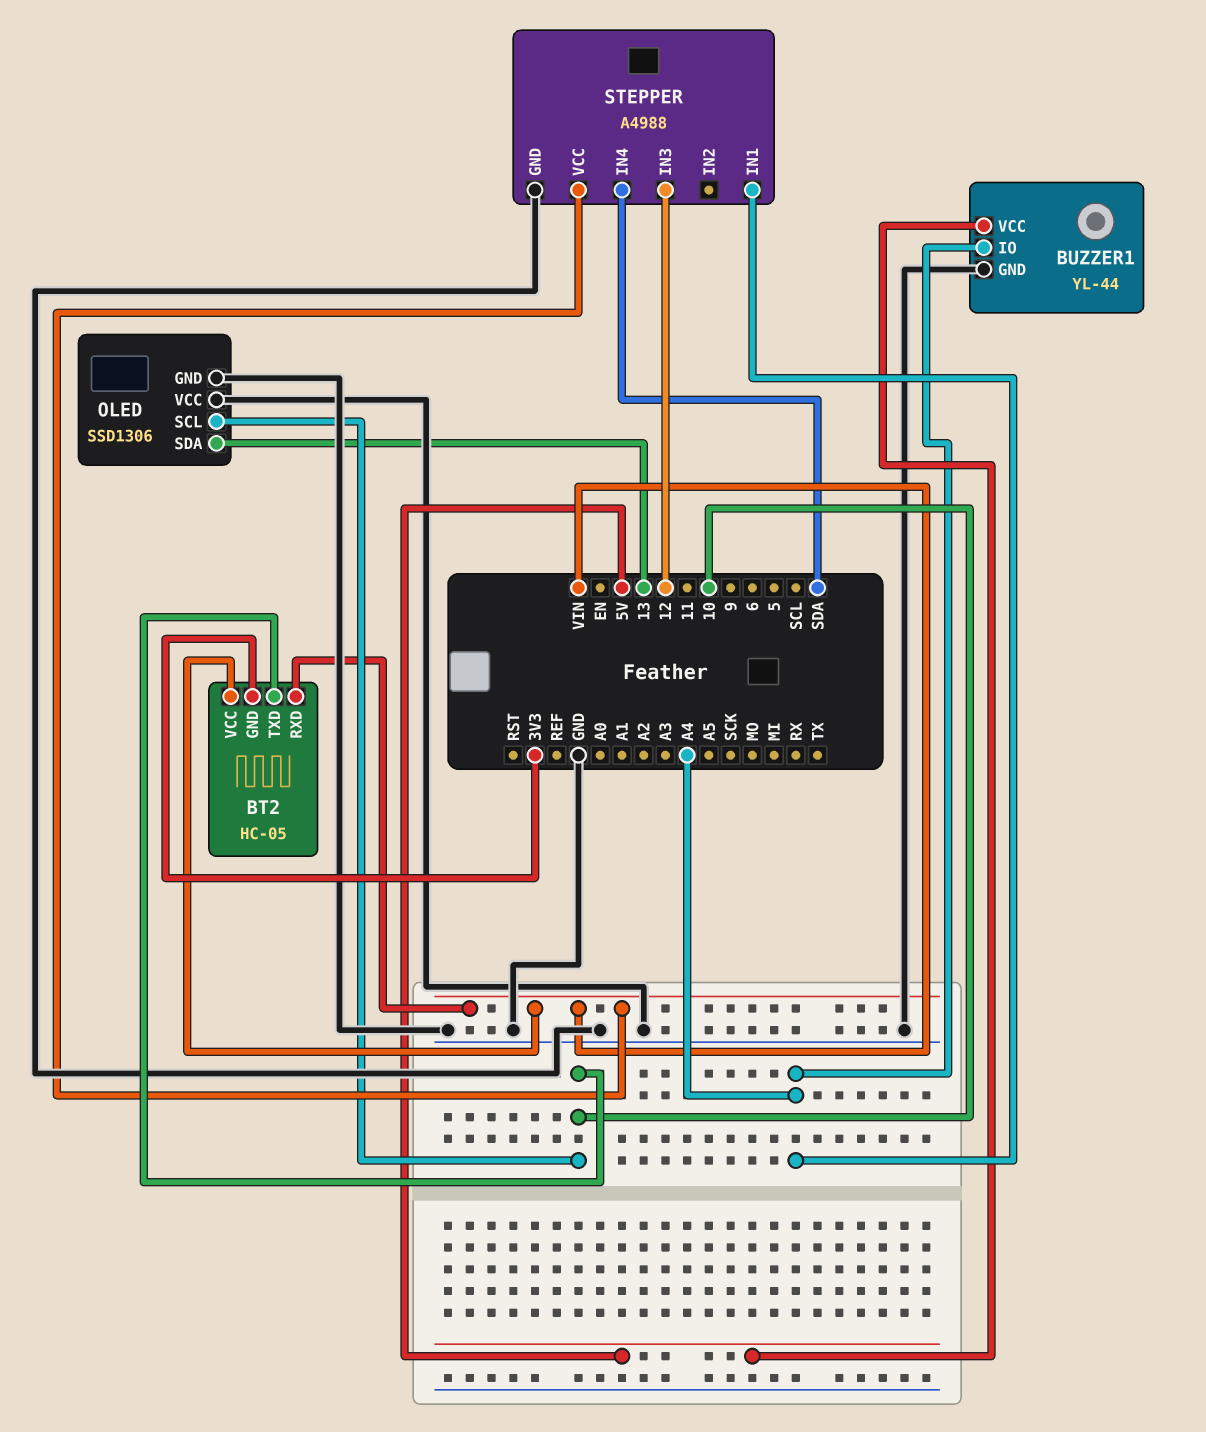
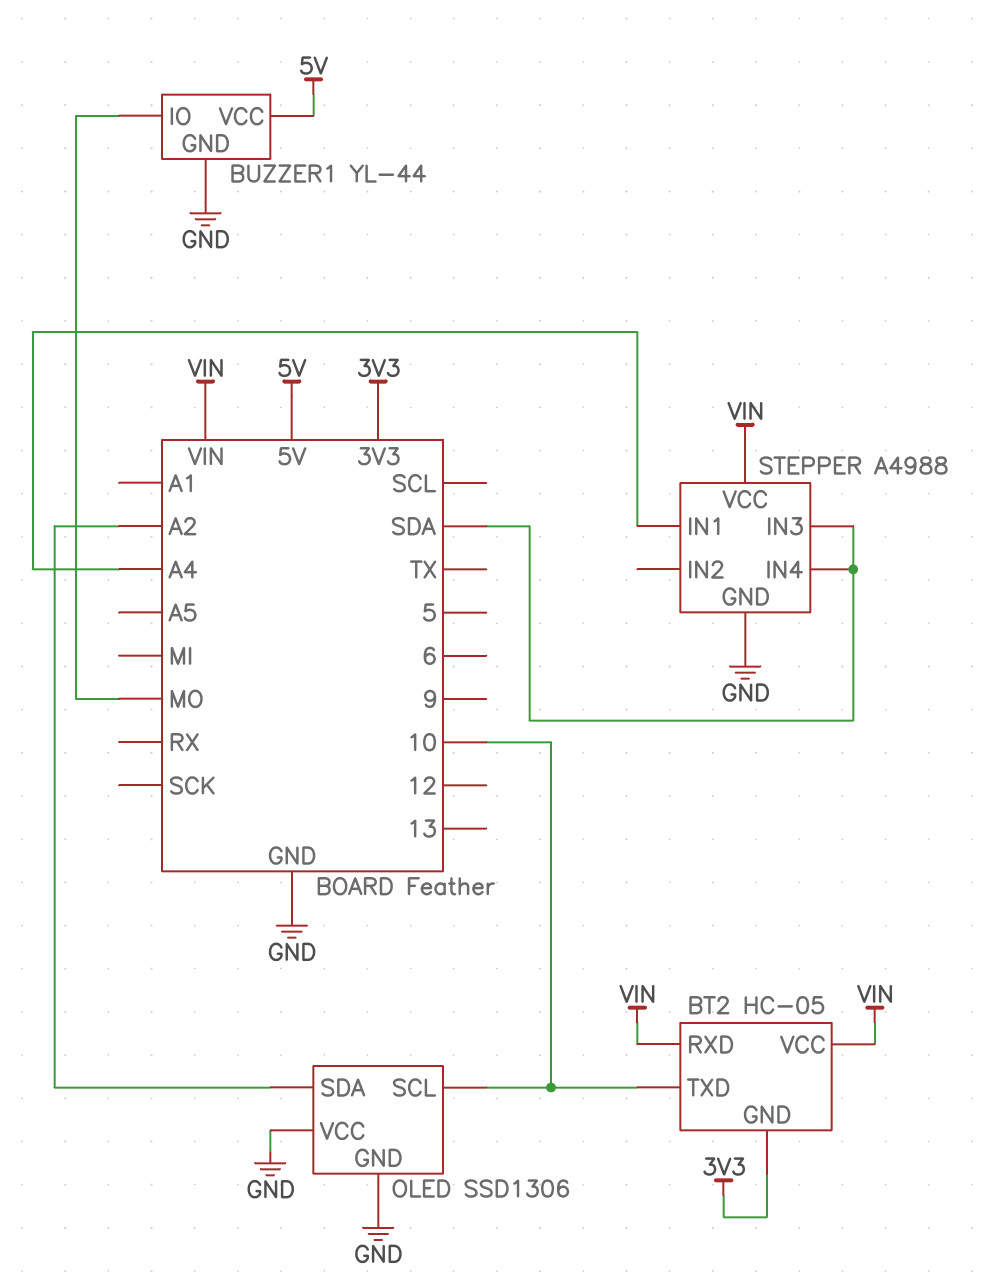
BUZZER1 pin IO: A4 -> MO
OLED pin SDA: 13 -> A2
STEPPER pin IN3: 12 -> SDA

